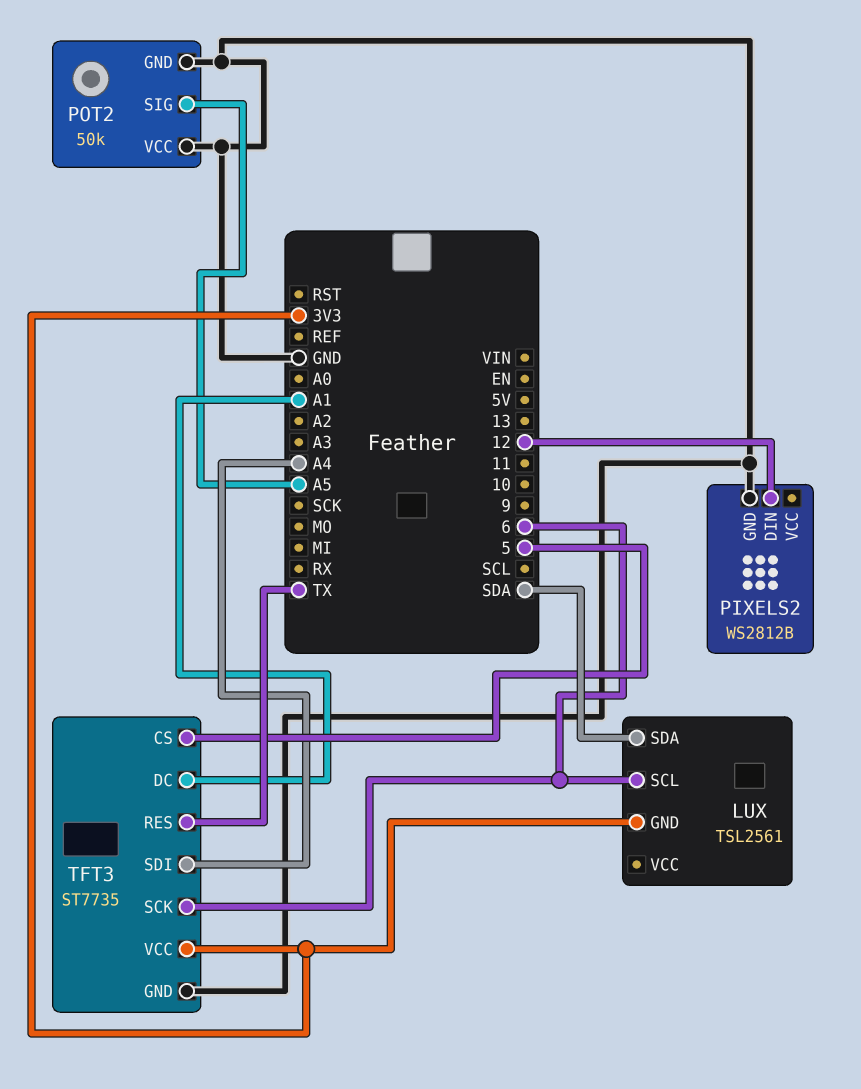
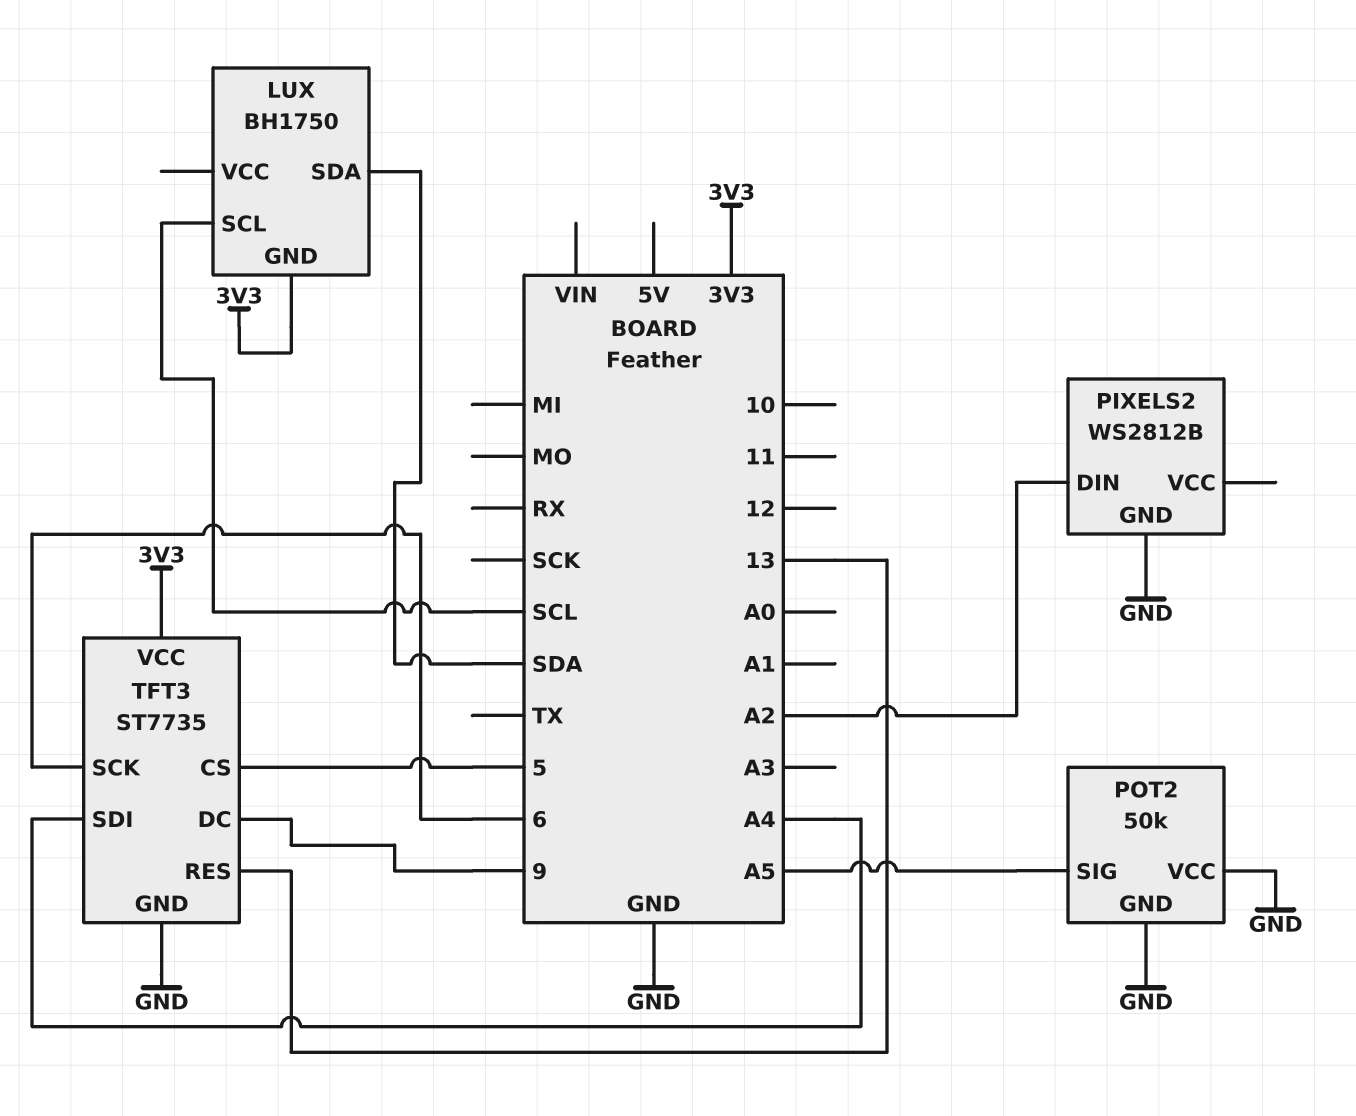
LUX: TSL2561 -> BH1750
LUX pin SCL: 6 -> SCL
PIXELS2 pin DIN: 12 -> A2
TFT3 pin DC: A1 -> 9
TFT3 pin RES: TX -> 13

